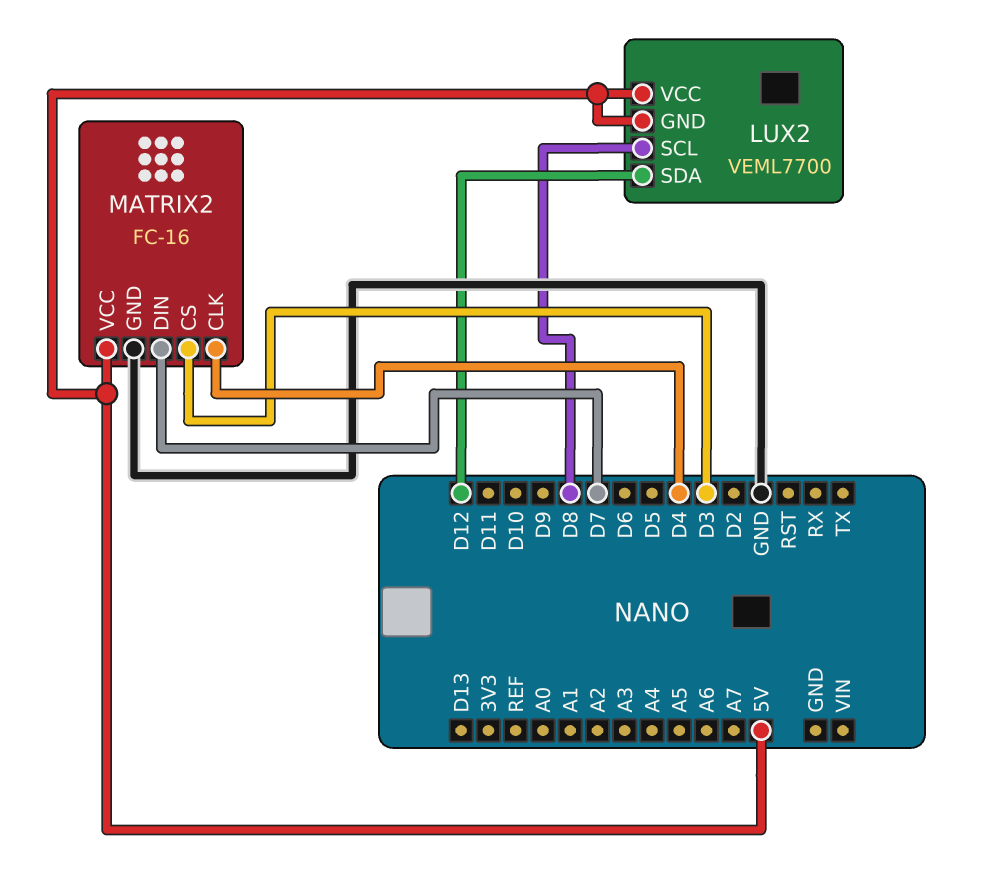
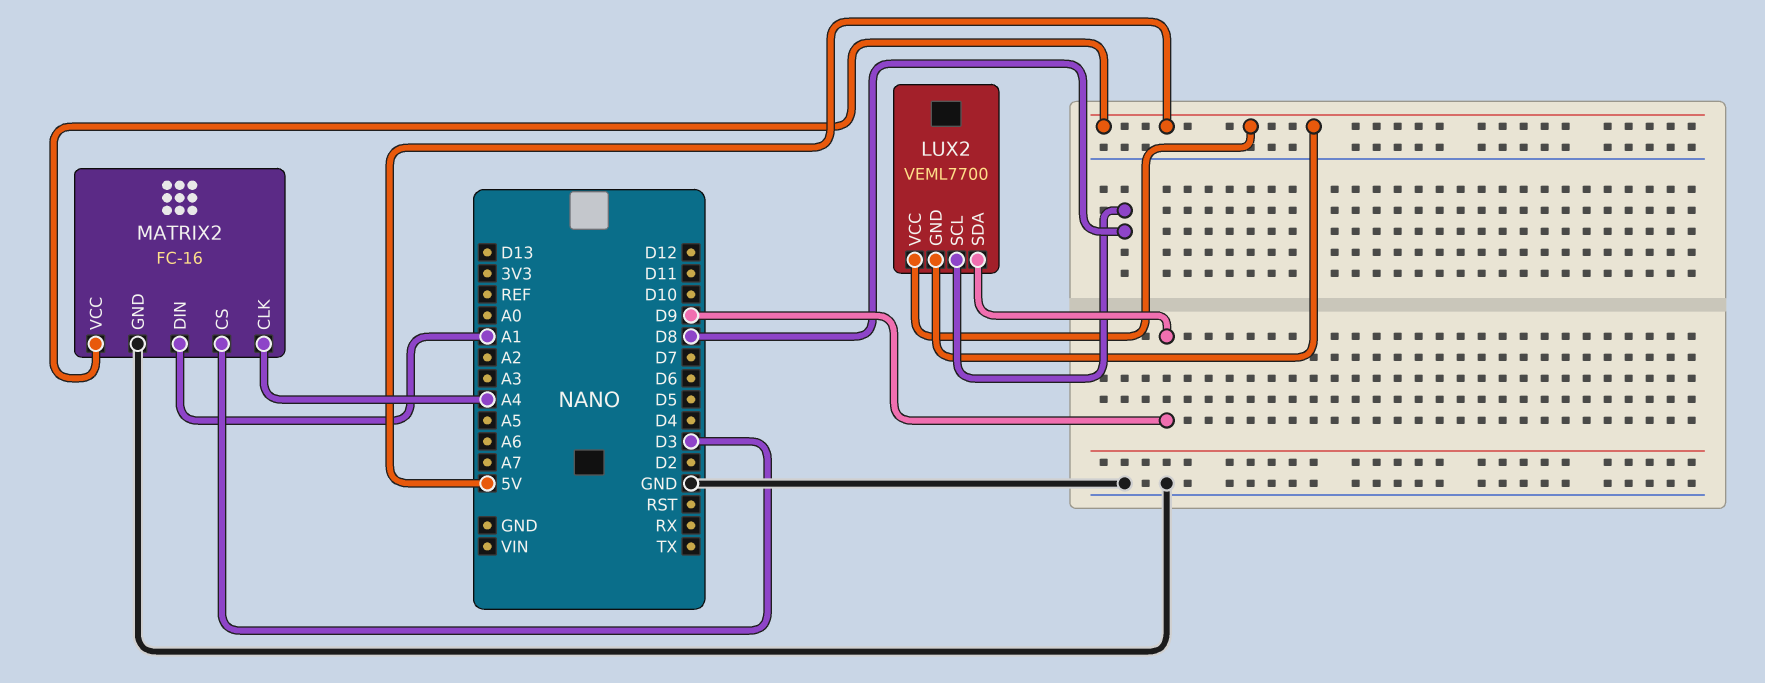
LUX2 pin SDA: D12 -> D9
MATRIX2 pin CLK: D4 -> A4
MATRIX2 pin DIN: D7 -> A1

